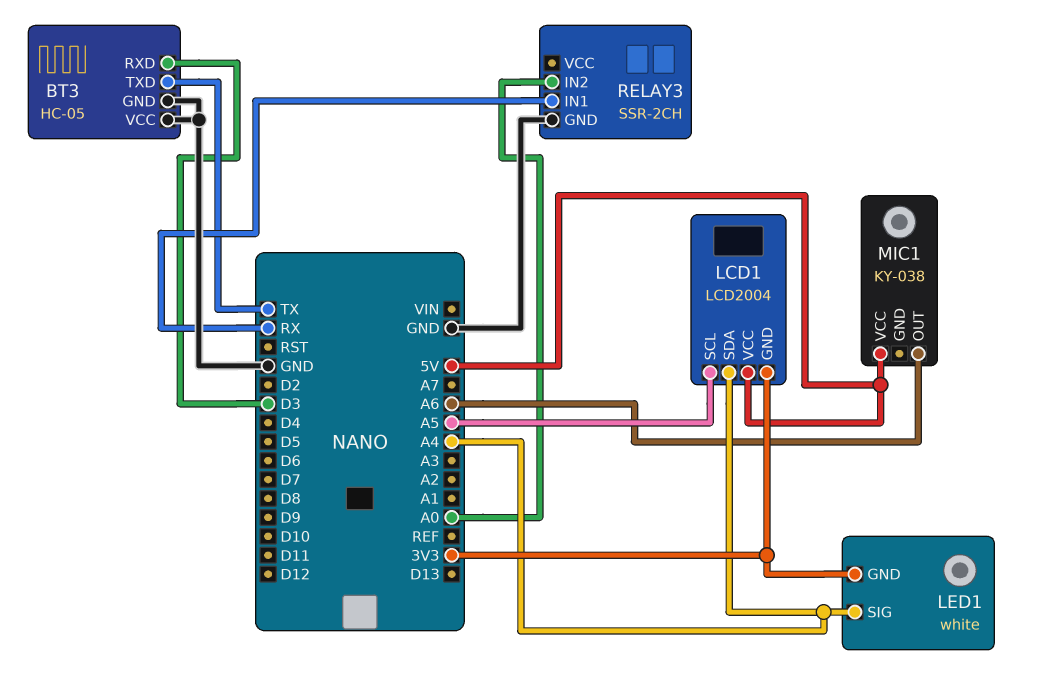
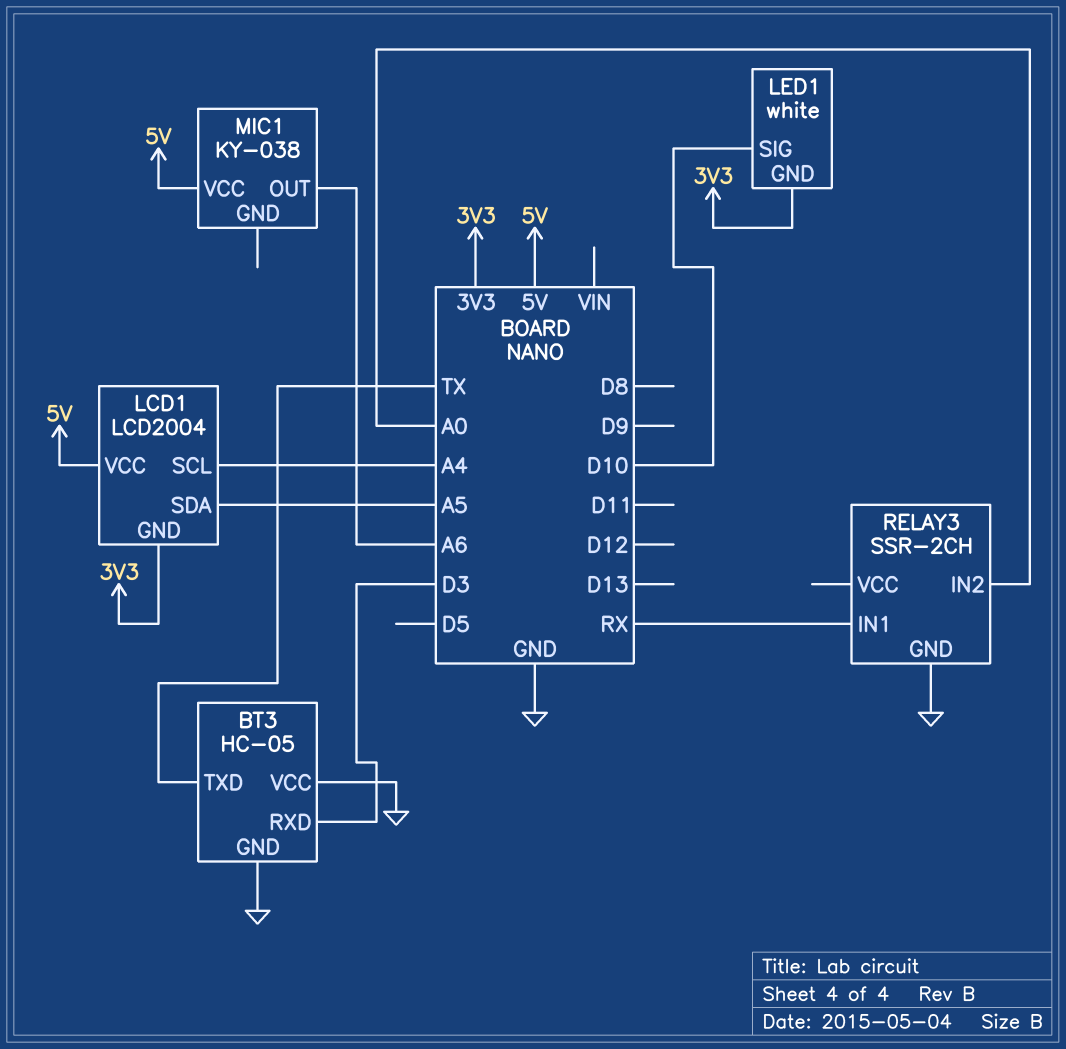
LCD1 pin SCL: A5 -> A4
LCD1 pin SDA: A4 -> A5
LED1 pin SIG: A4 -> D10

